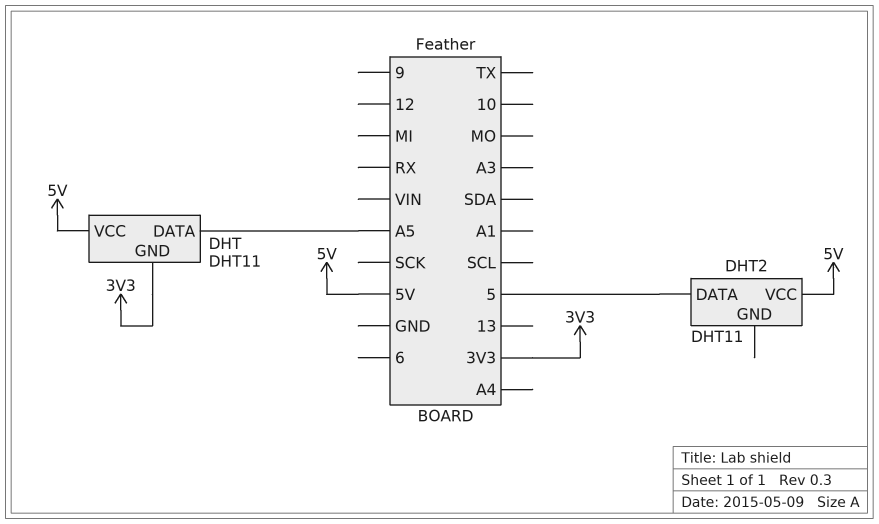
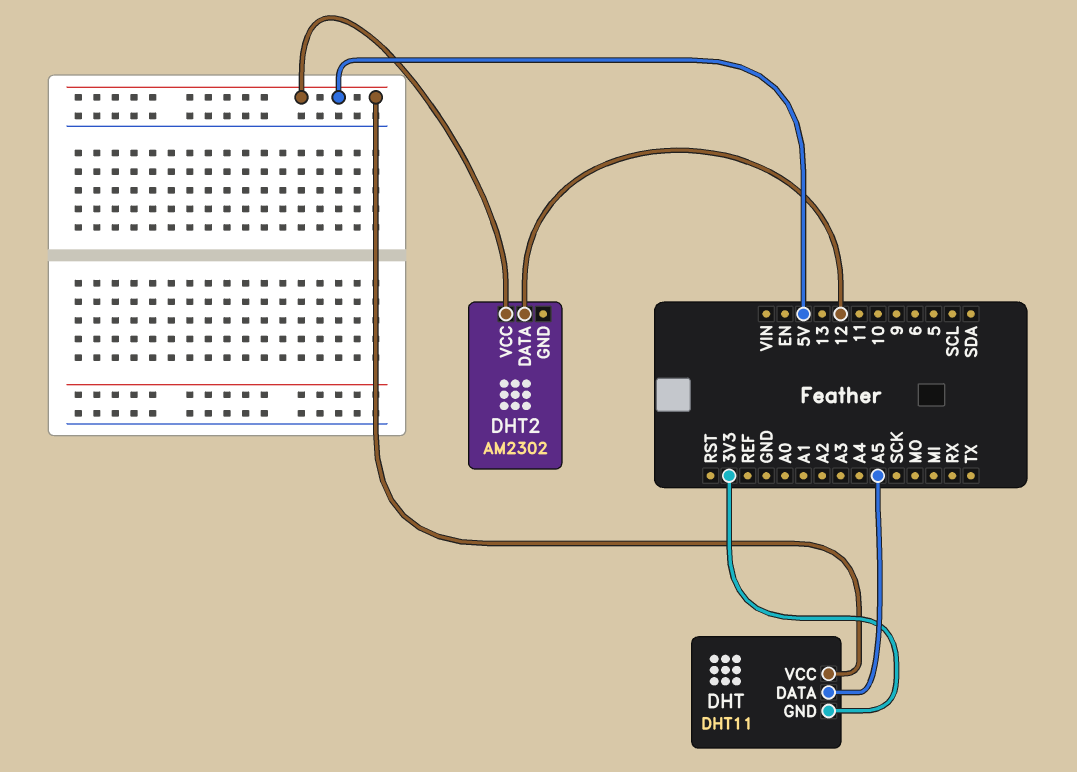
DHT2: DHT11 -> AM2302
DHT2 pin DATA: 5 -> 12

